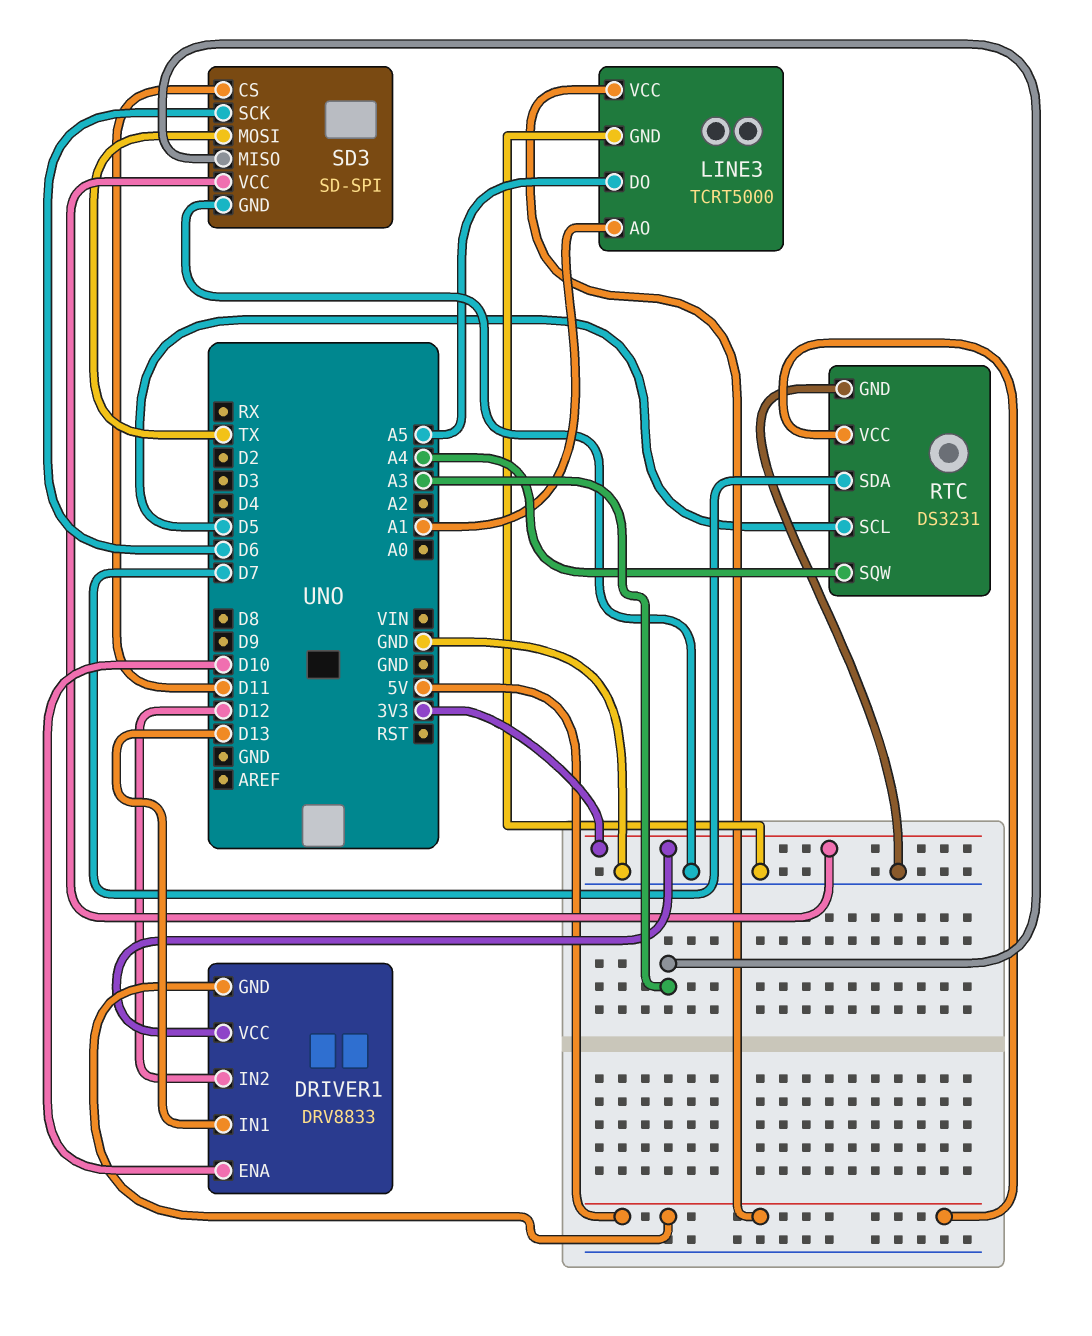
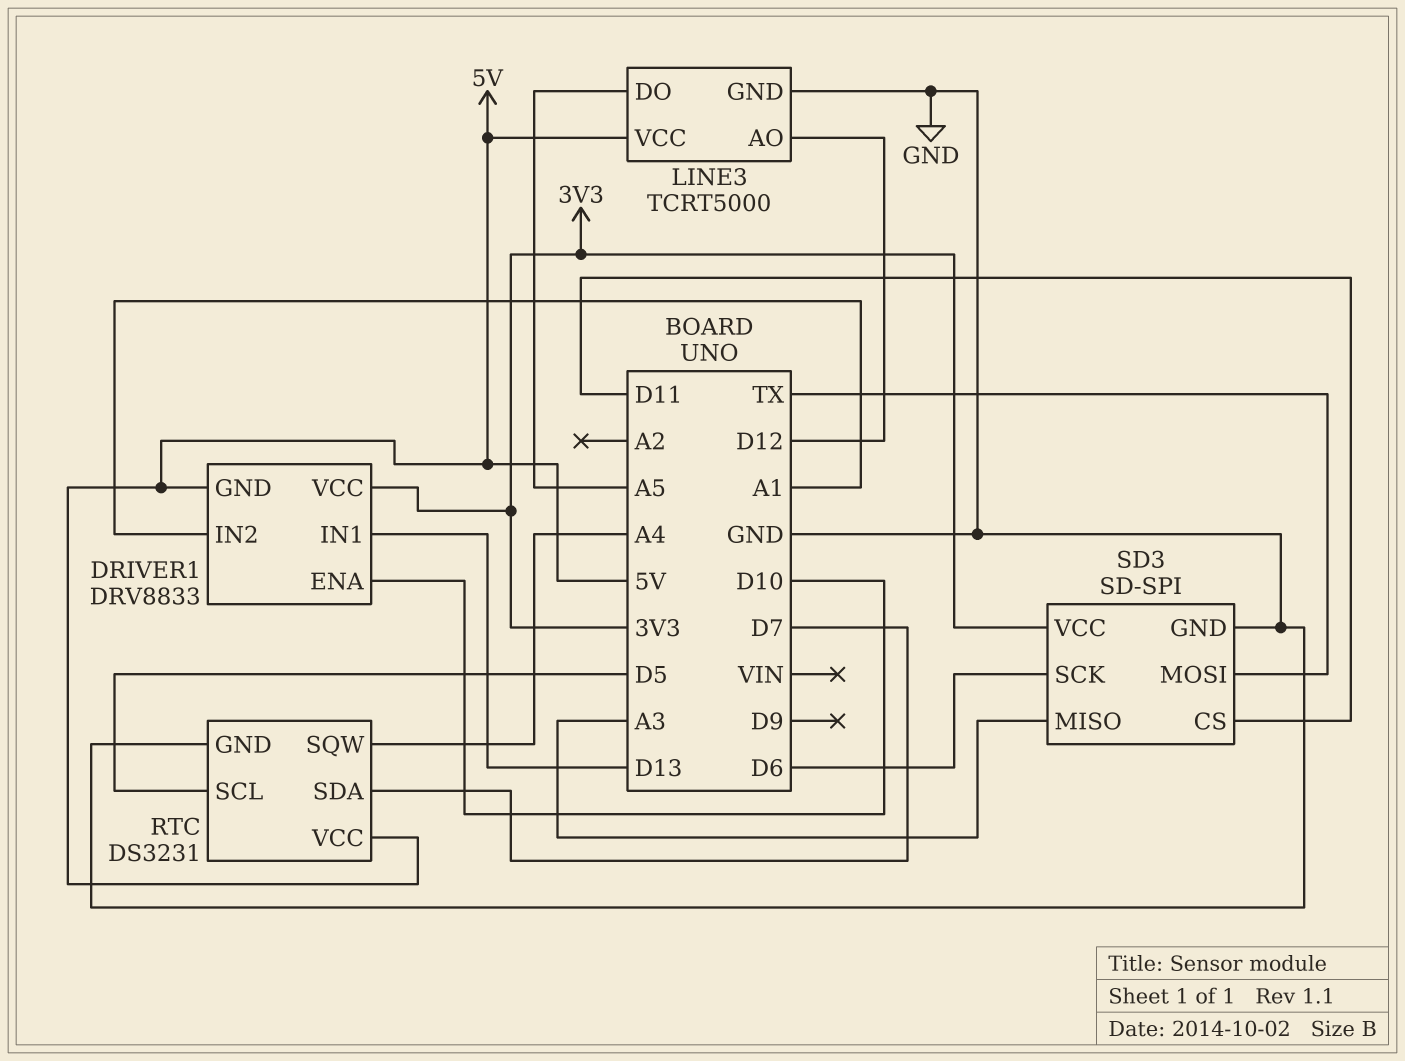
DRIVER1 pin IN2: D12 -> A1
LINE3 pin AO: A1 -> D12

